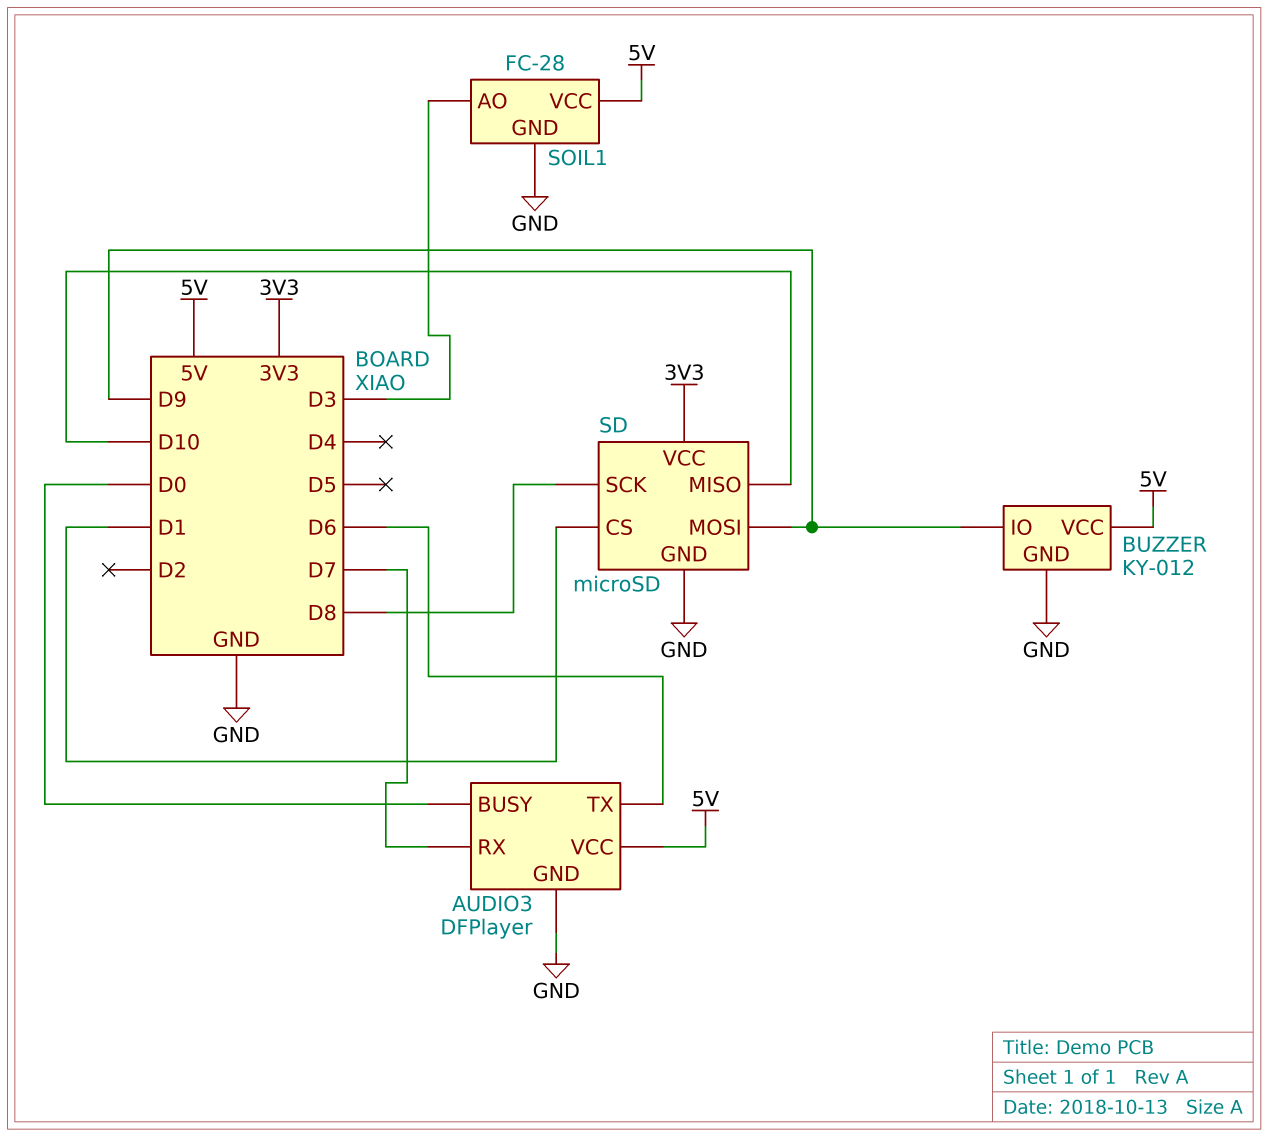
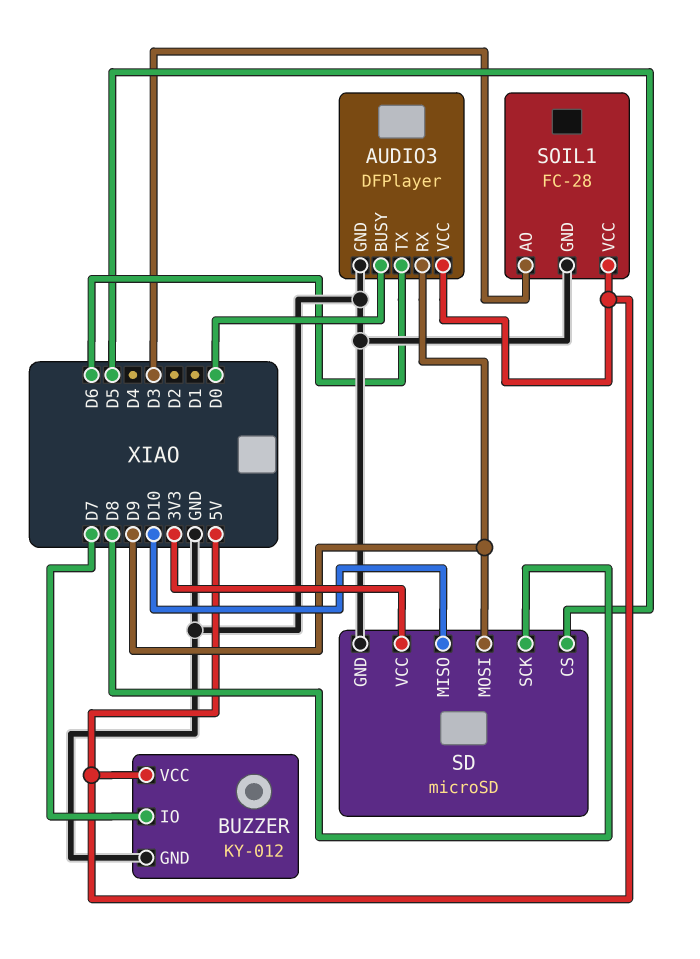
AUDIO3 pin RX: D7 -> D9
BUZZER pin IO: D9 -> D7
SD pin CS: D1 -> D5

